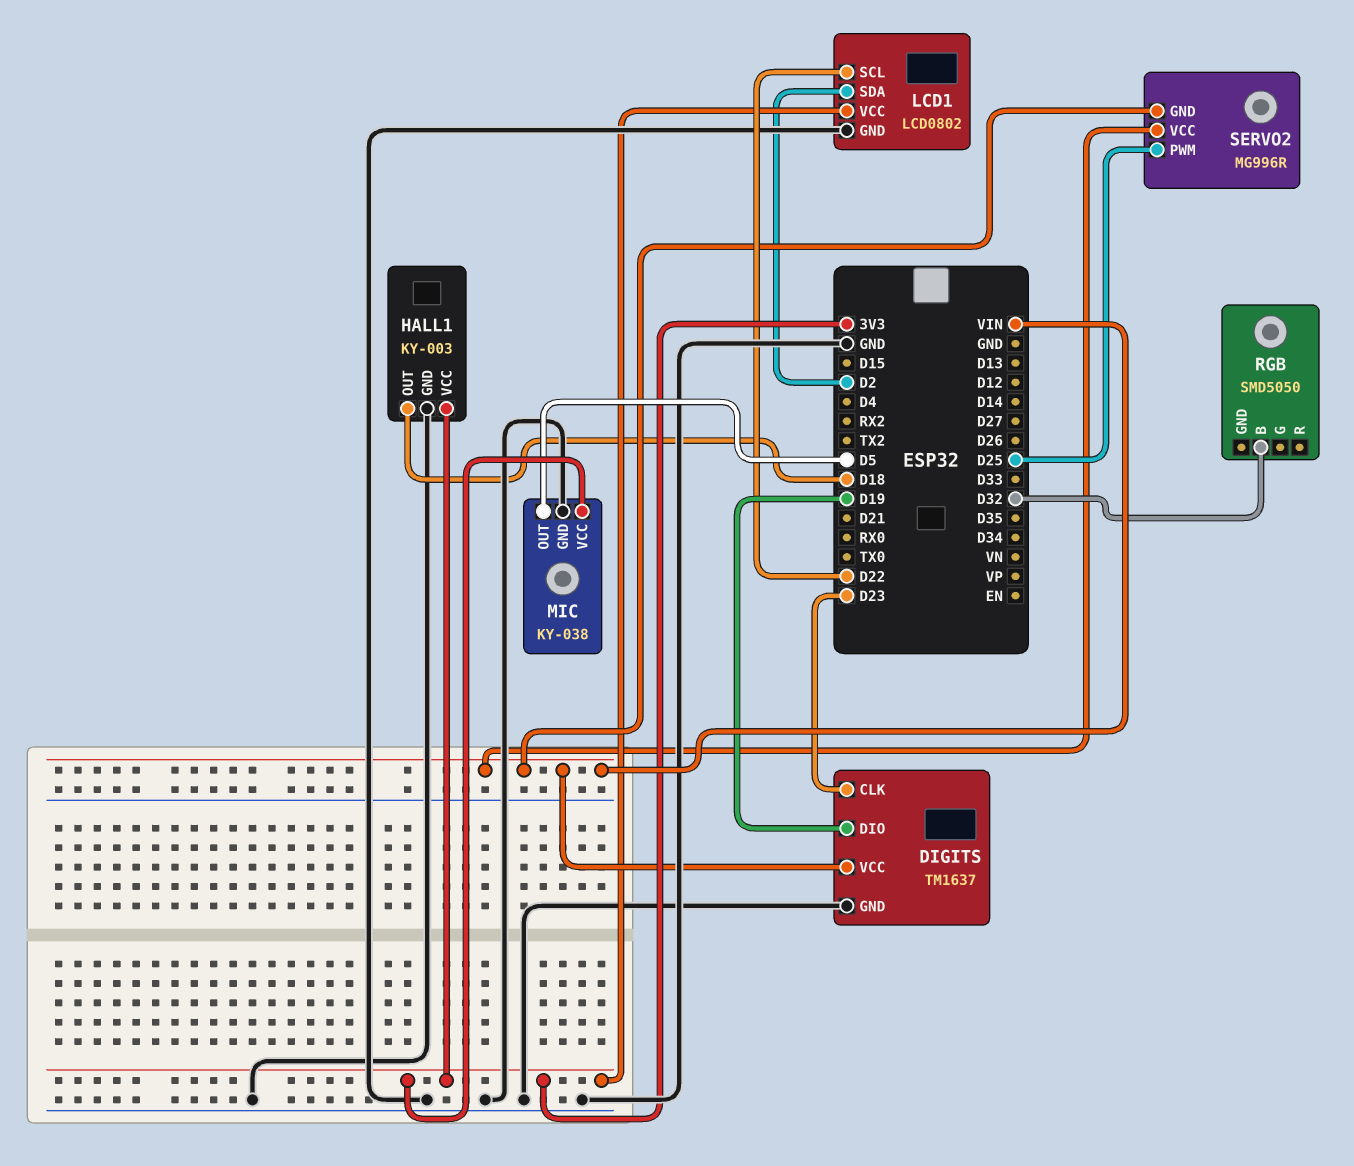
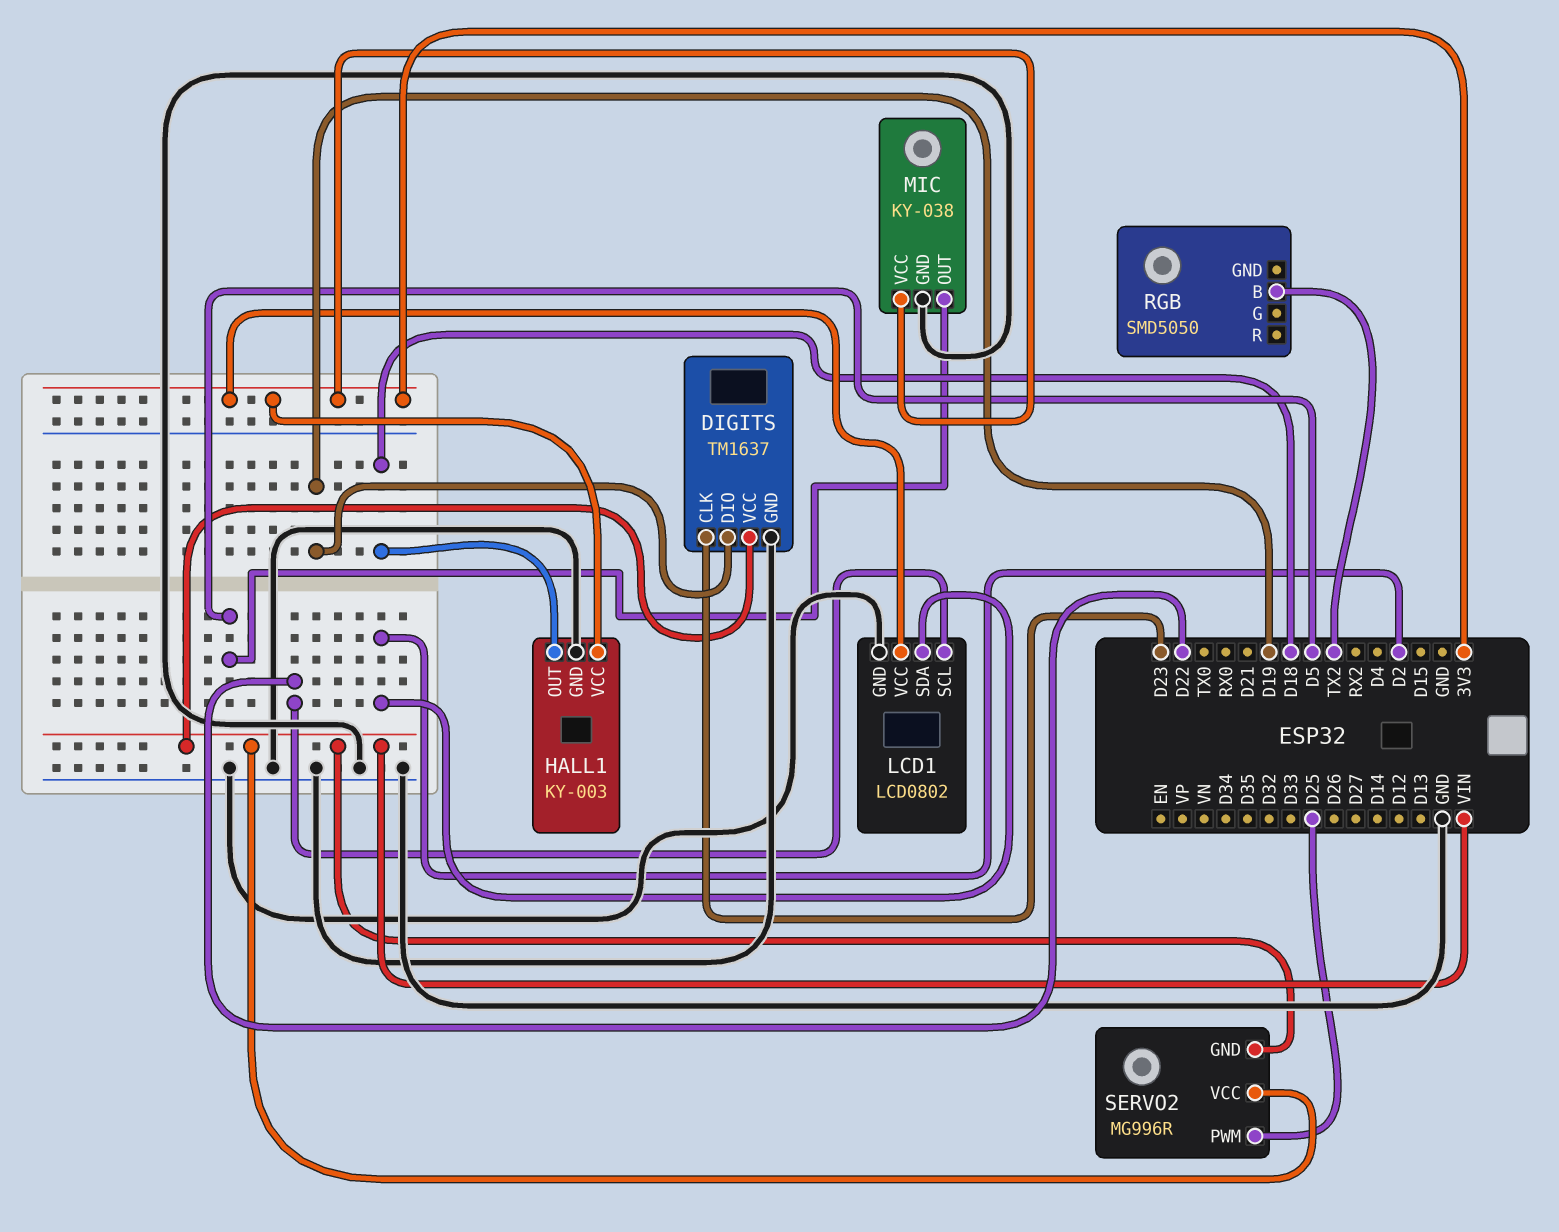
RGB pin B: D32 -> TX2

